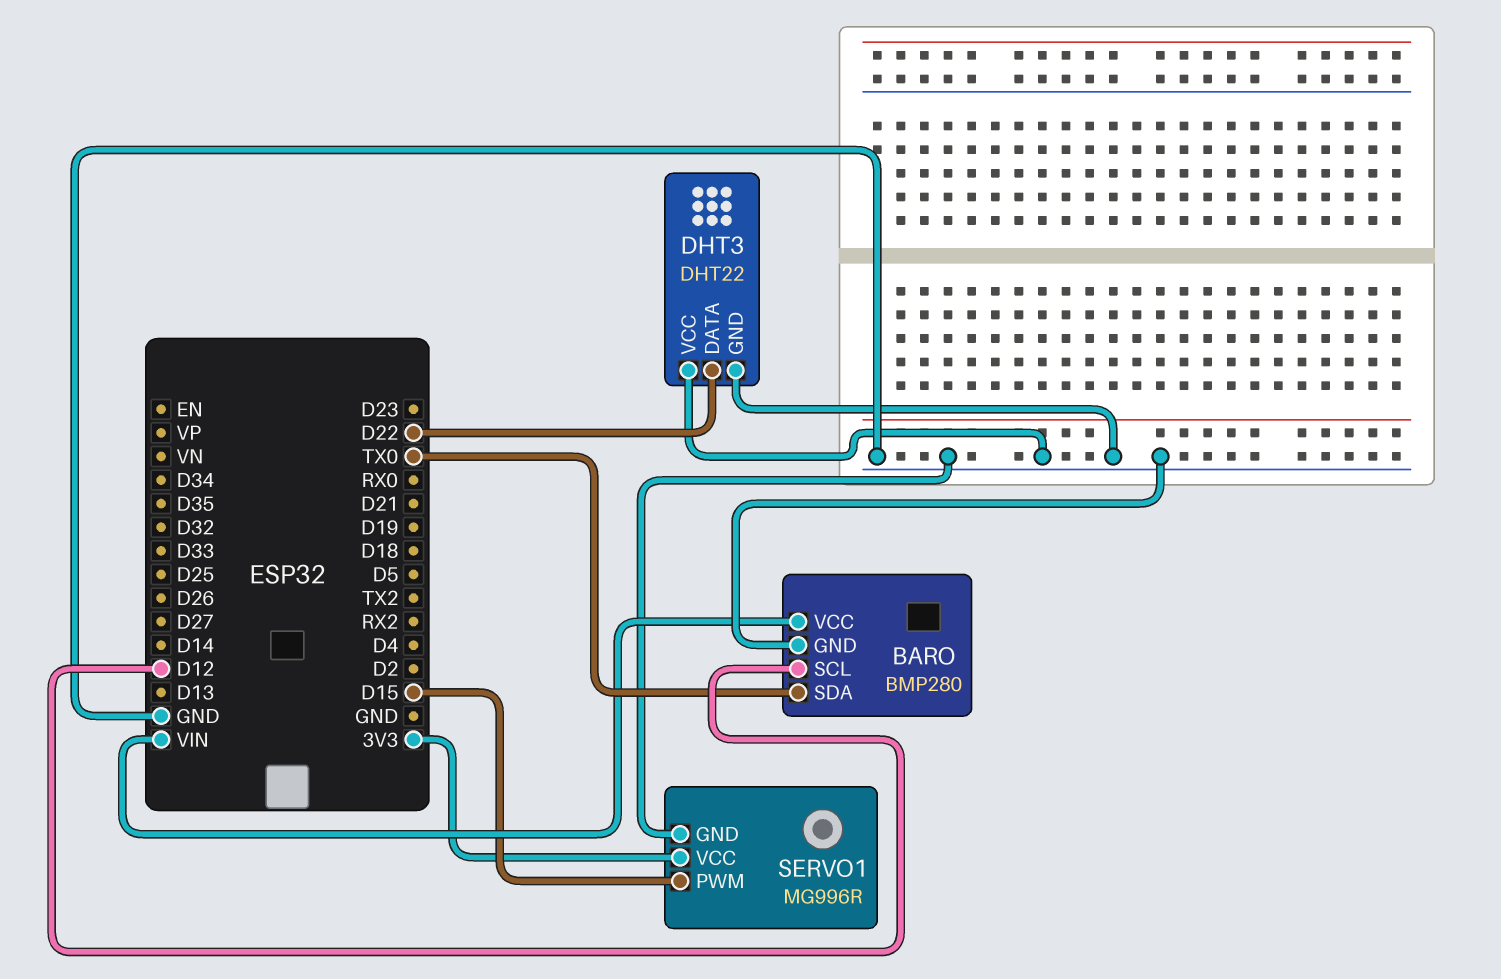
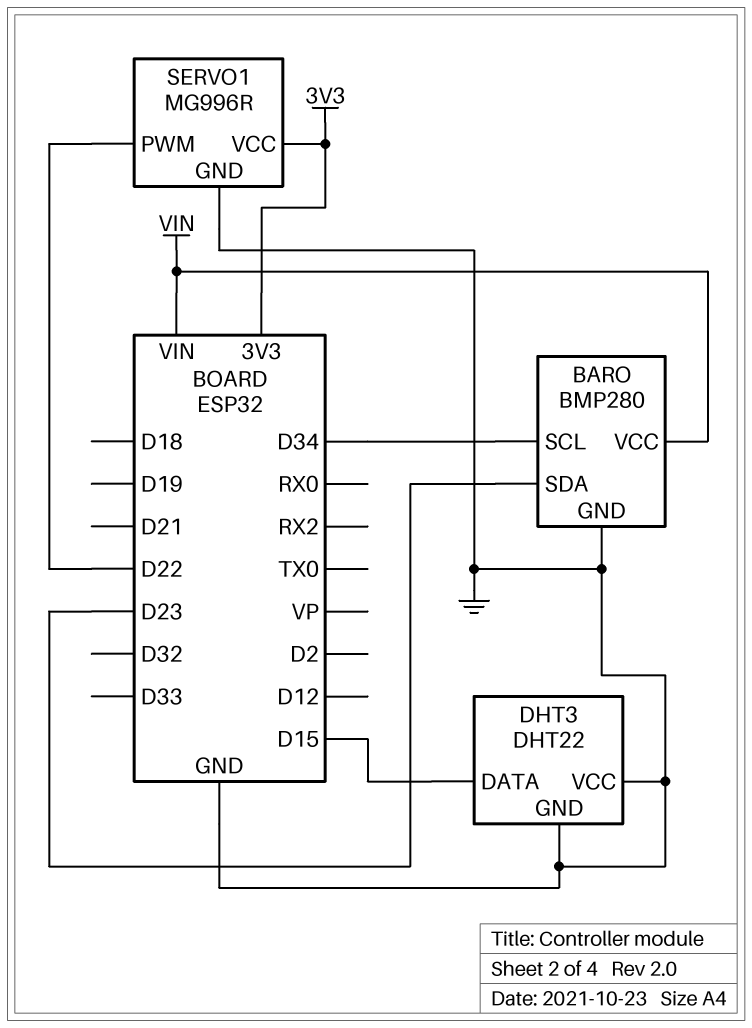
BARO pin SCL: D12 -> D34
BARO pin SDA: TX0 -> D23
DHT3 pin DATA: D22 -> D15
SERVO1 pin PWM: D15 -> D22

